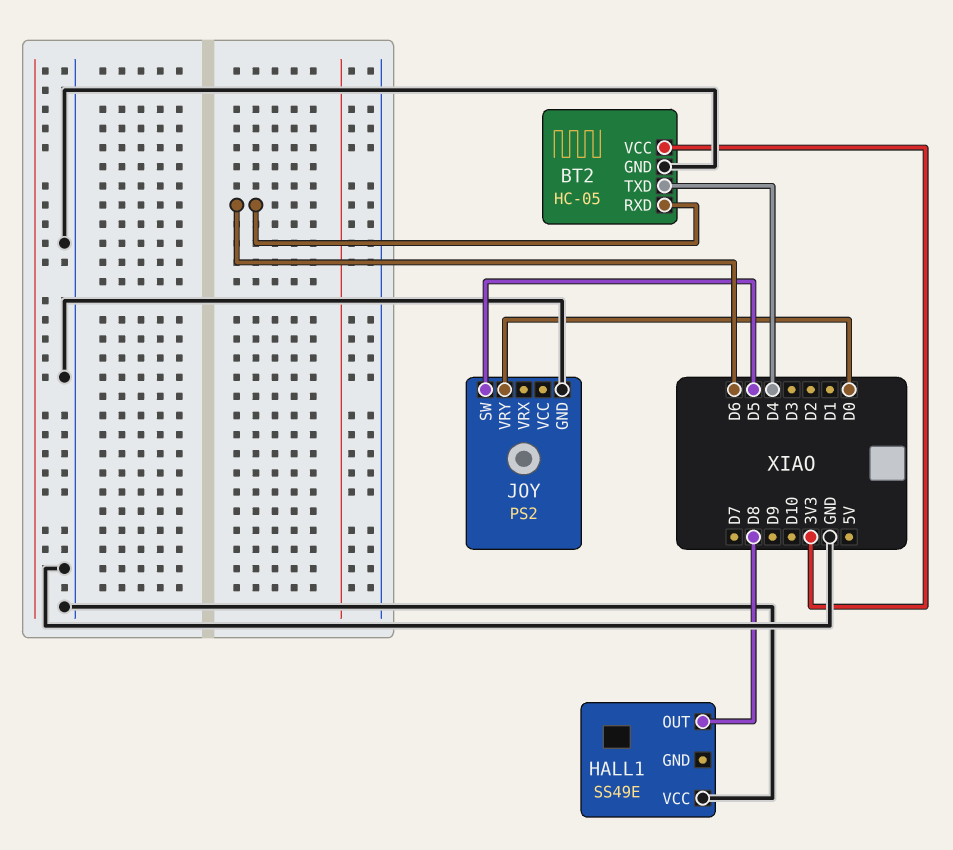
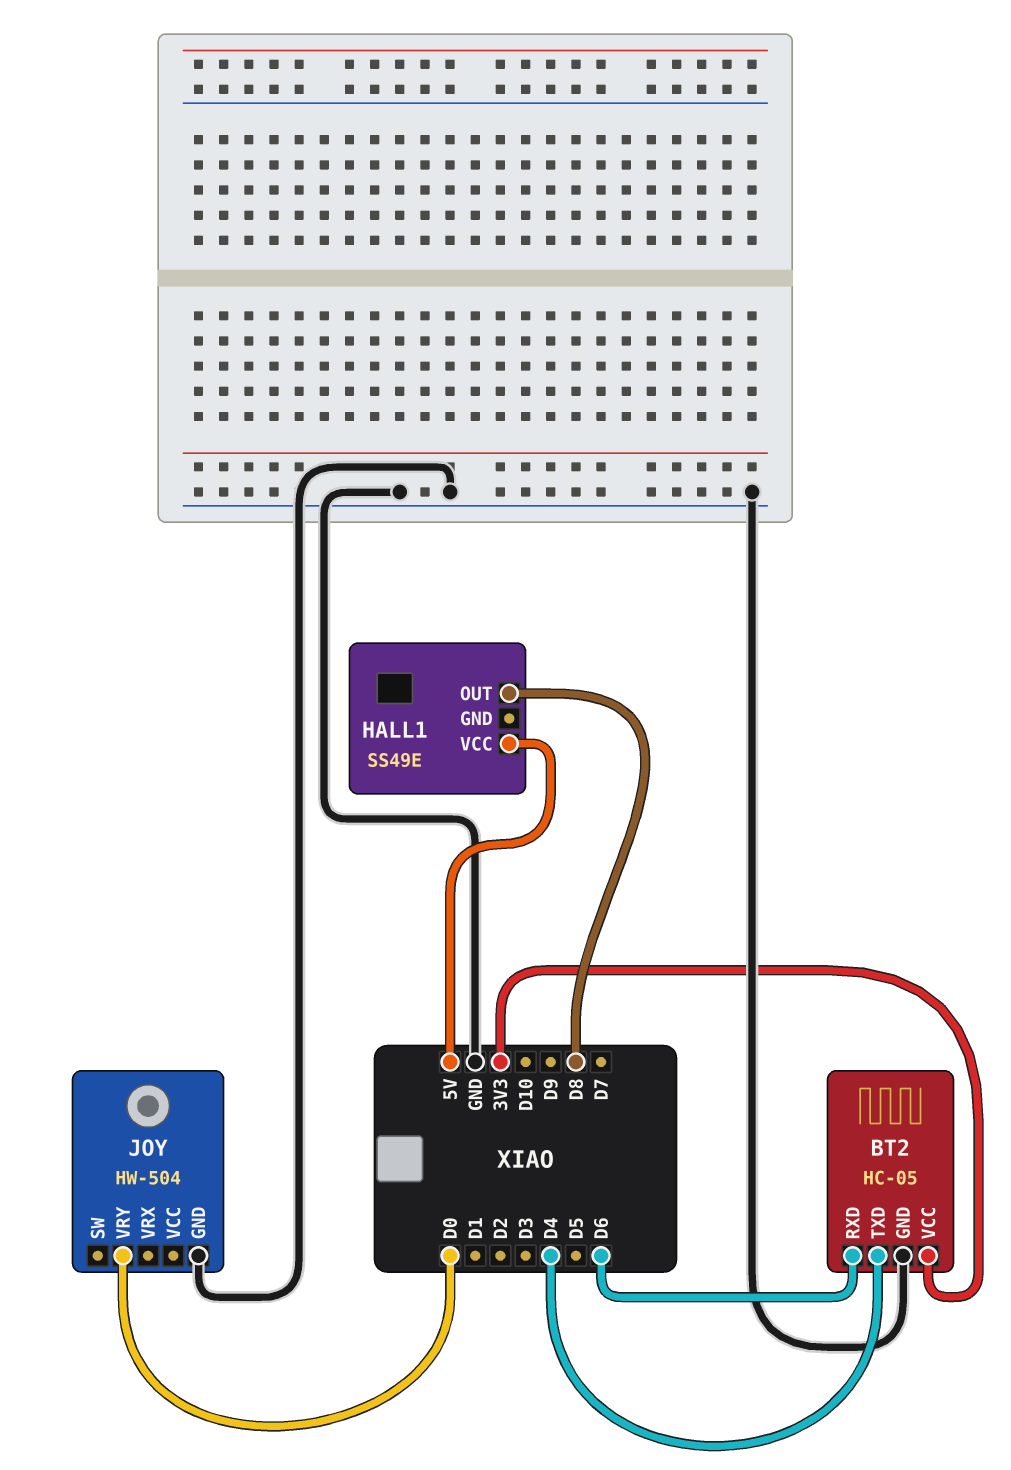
HALL1 pin VCC: GND -> 5V
JOY: PS2 -> HW-504
JOY pin SW: D5 -> none

